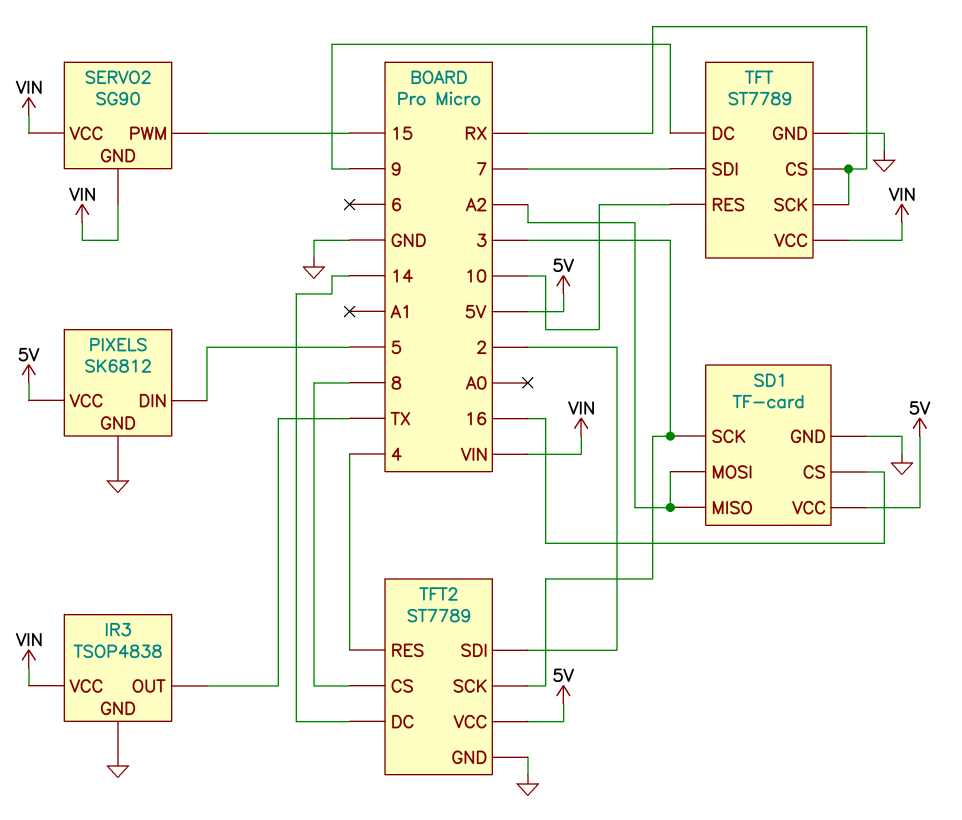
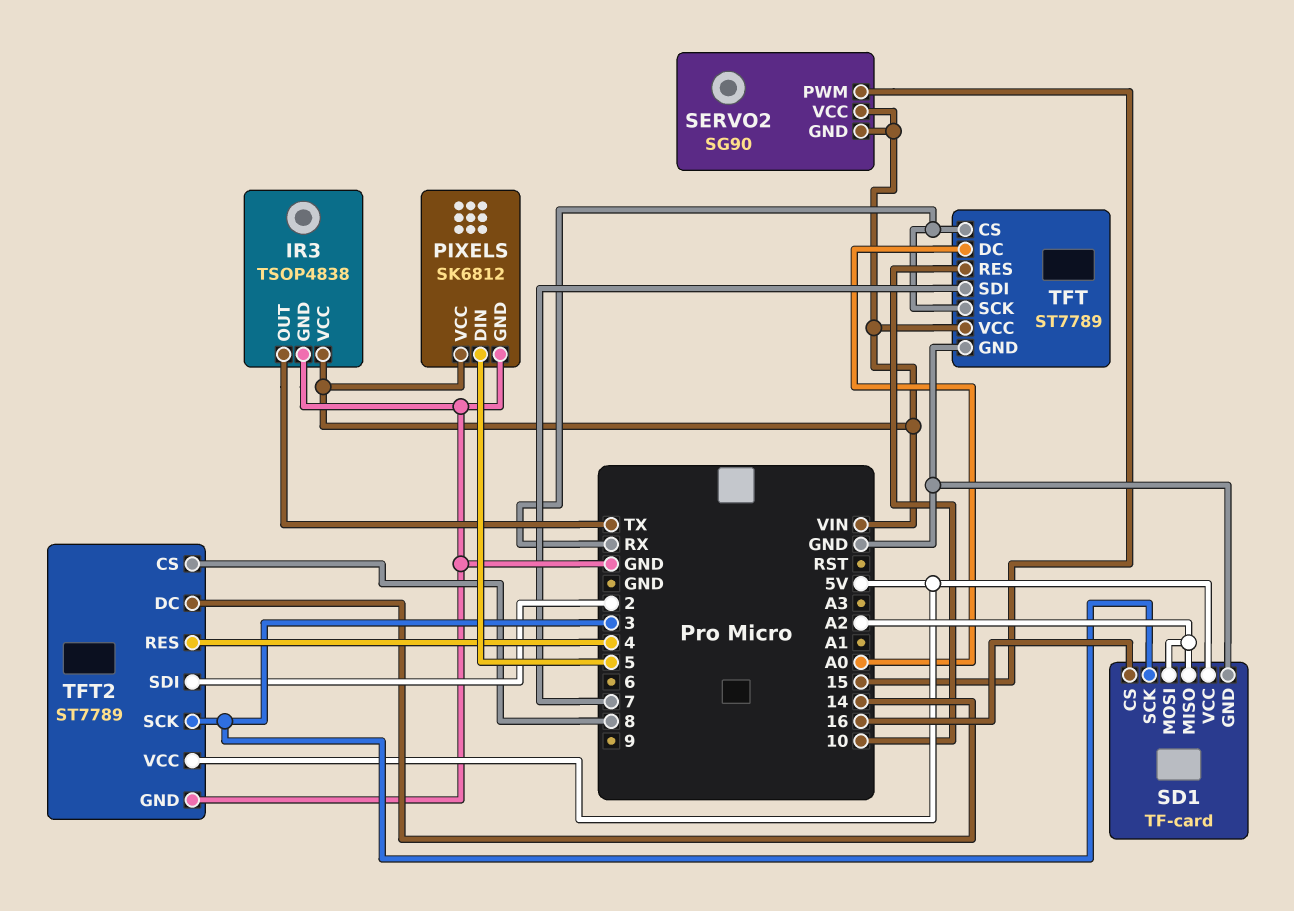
PIXELS pin VCC: 5V -> VIN
TFT pin DC: 9 -> A0

